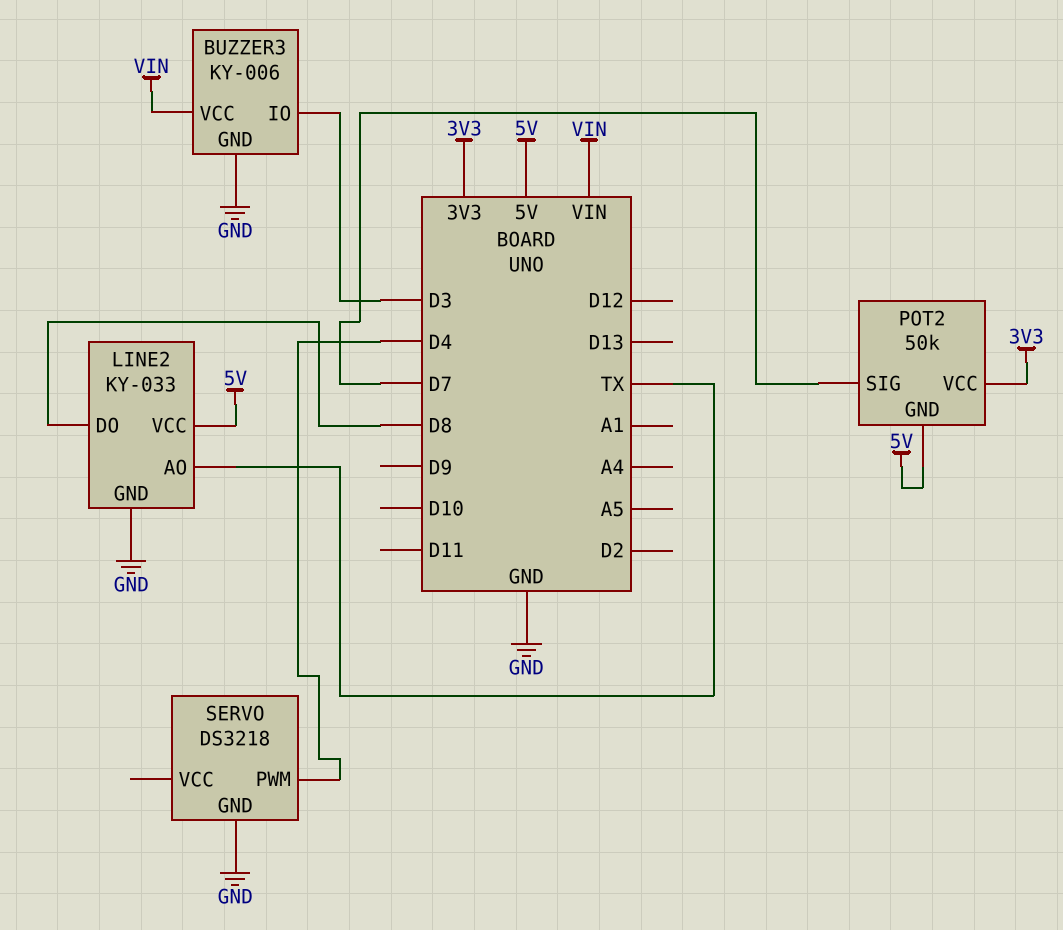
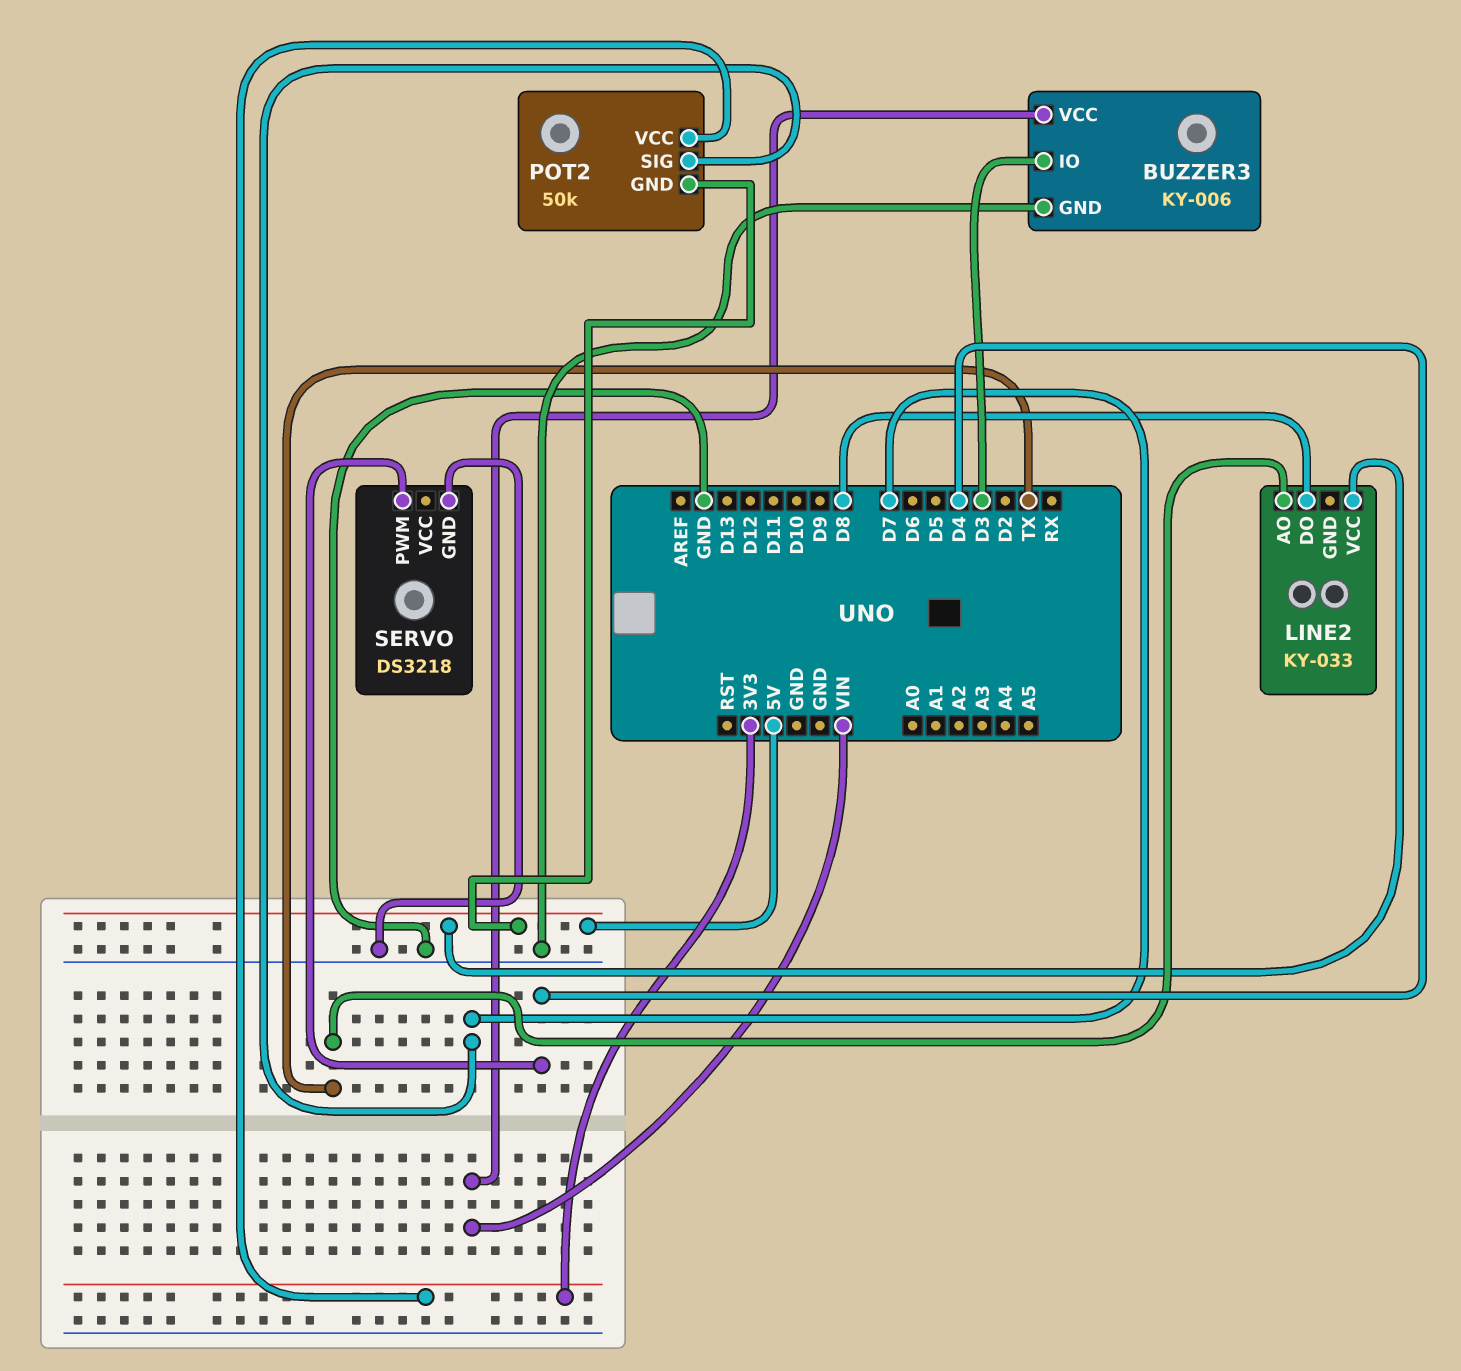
LINE2 pin GND: GND -> none

